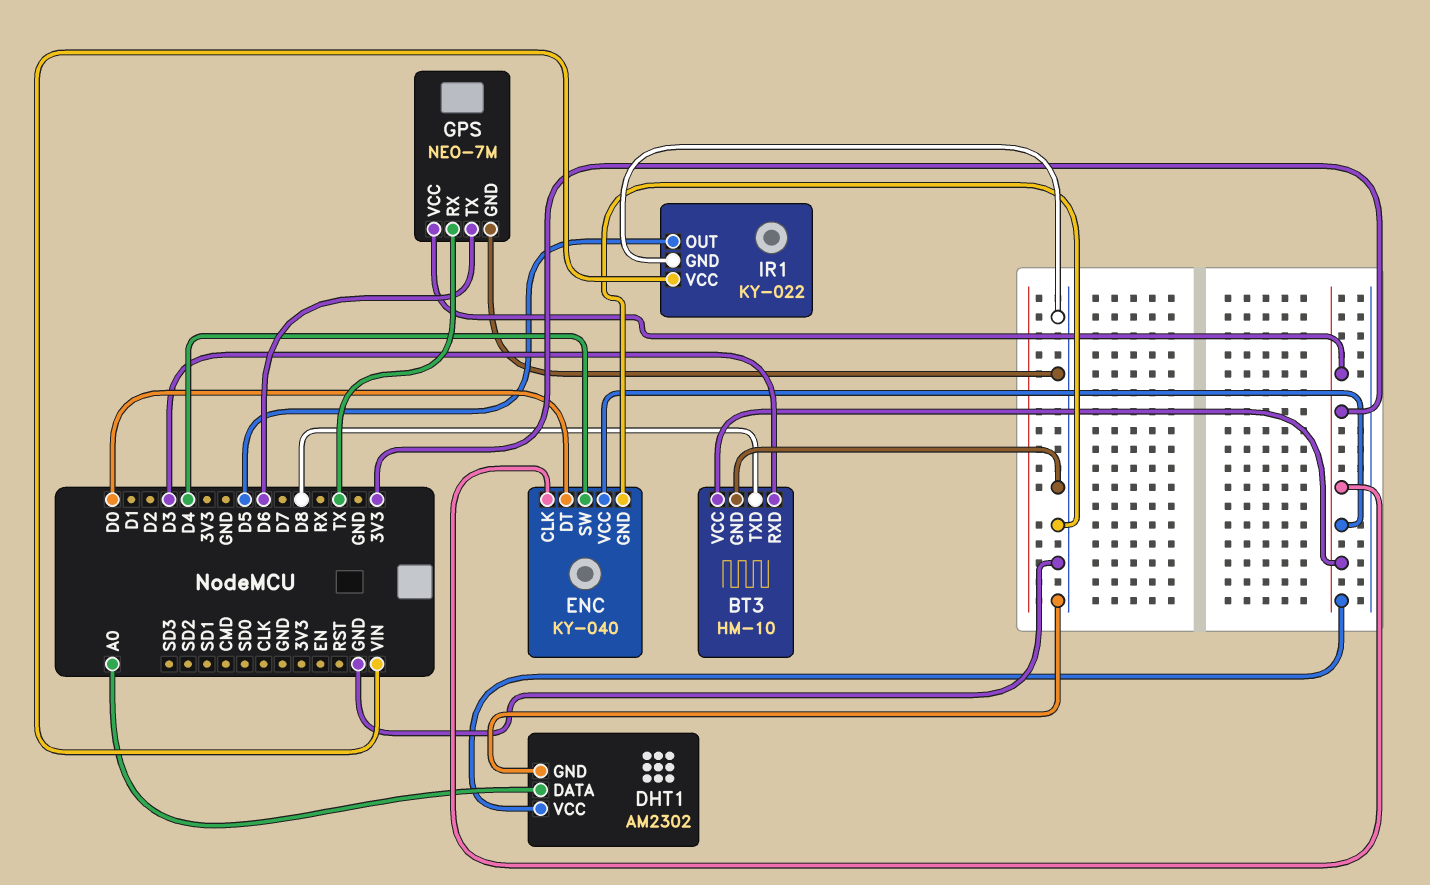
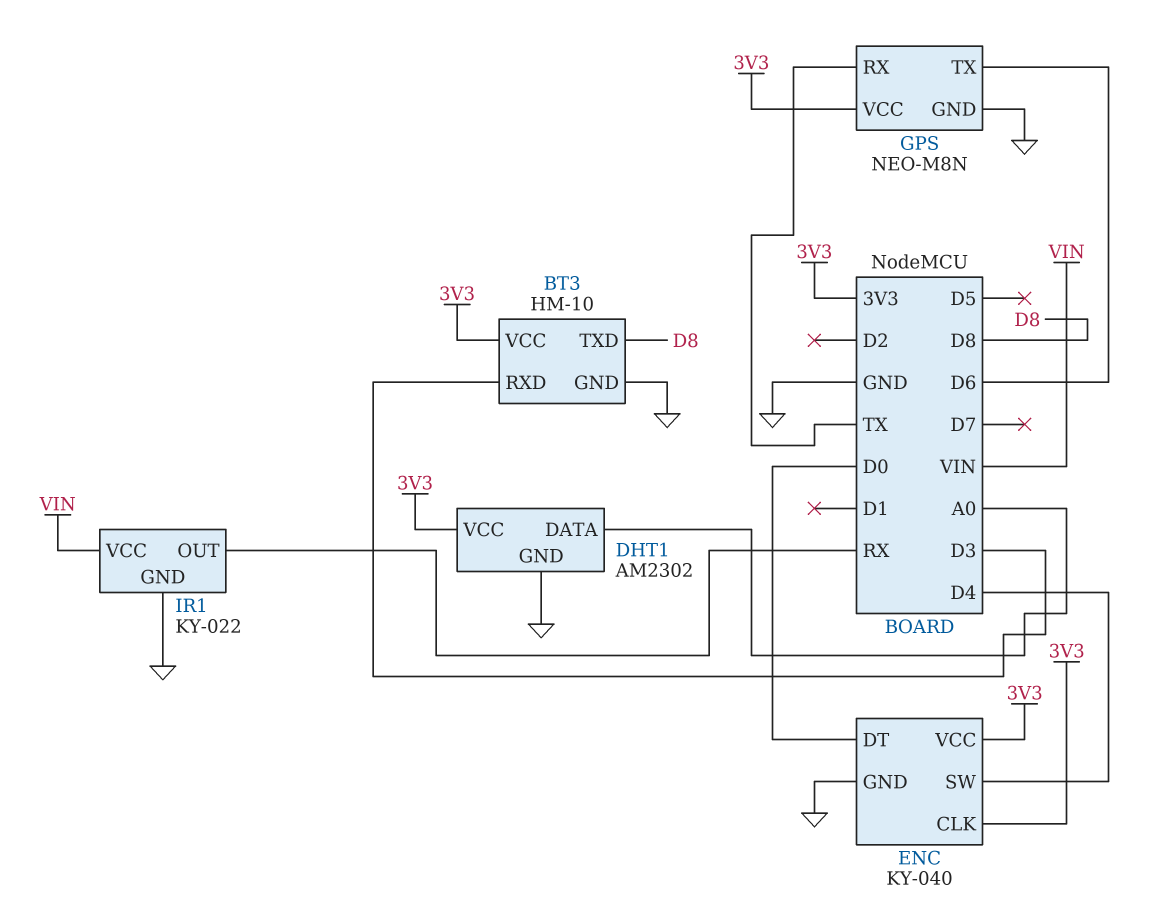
GPS: NEO-7M -> NEO-M8N
IR1 pin OUT: D5 -> RX

